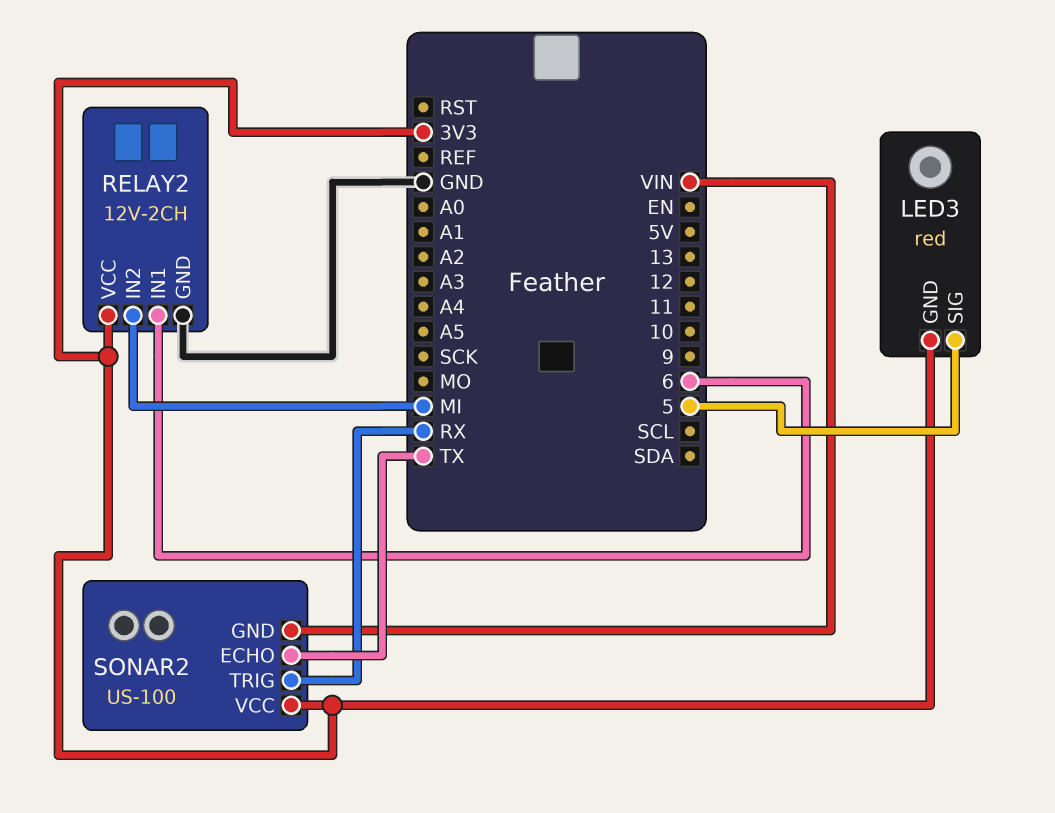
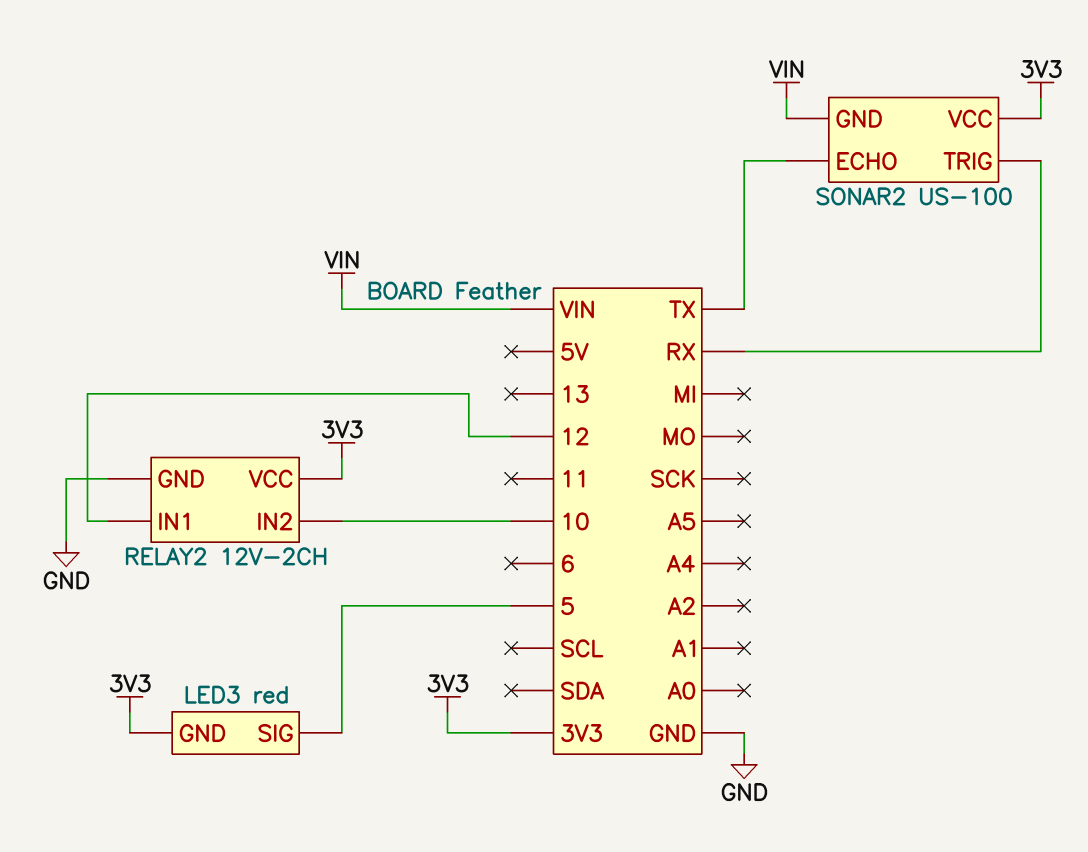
RELAY2 pin IN1: 6 -> 12
RELAY2 pin IN2: MI -> 10

